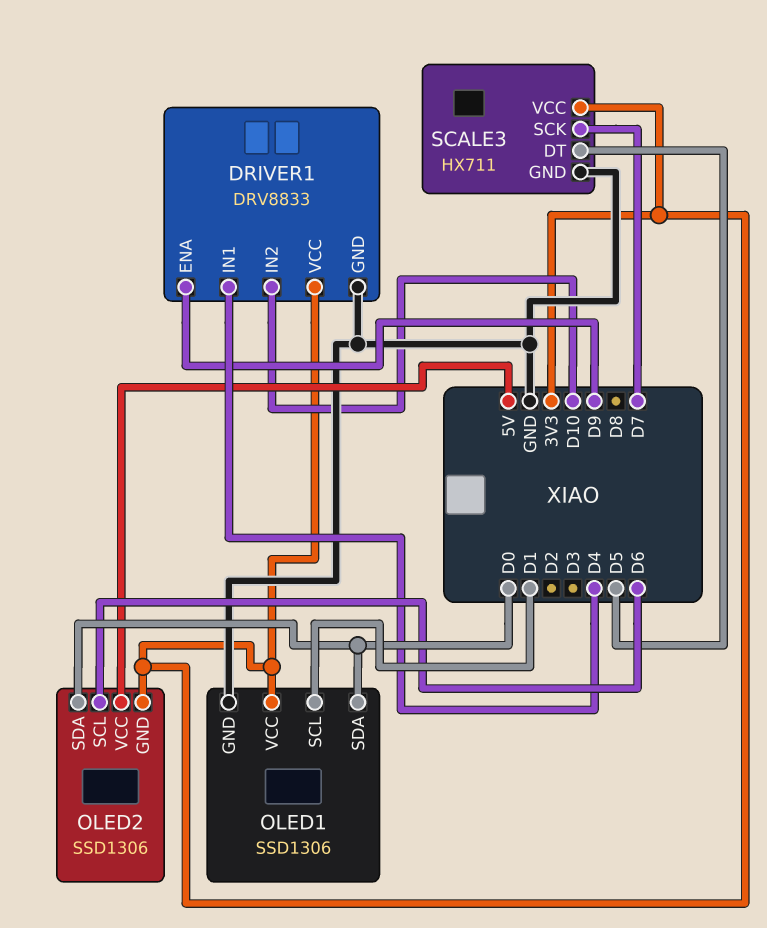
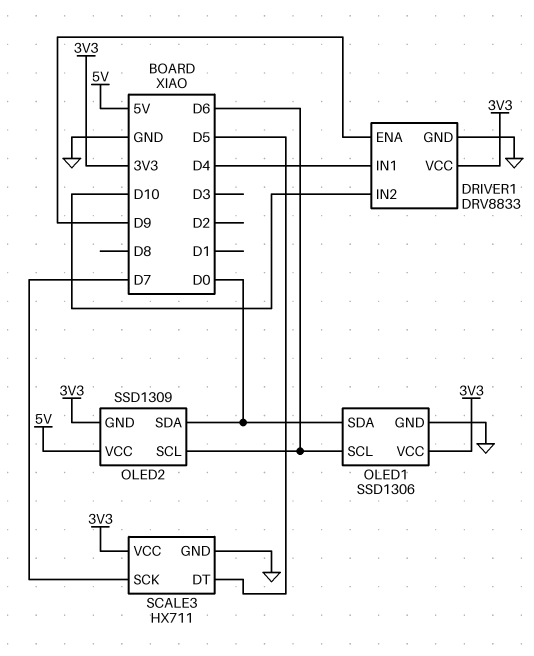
OLED1 pin SCL: D1 -> D6
OLED2: SSD1306 -> SSD1309

